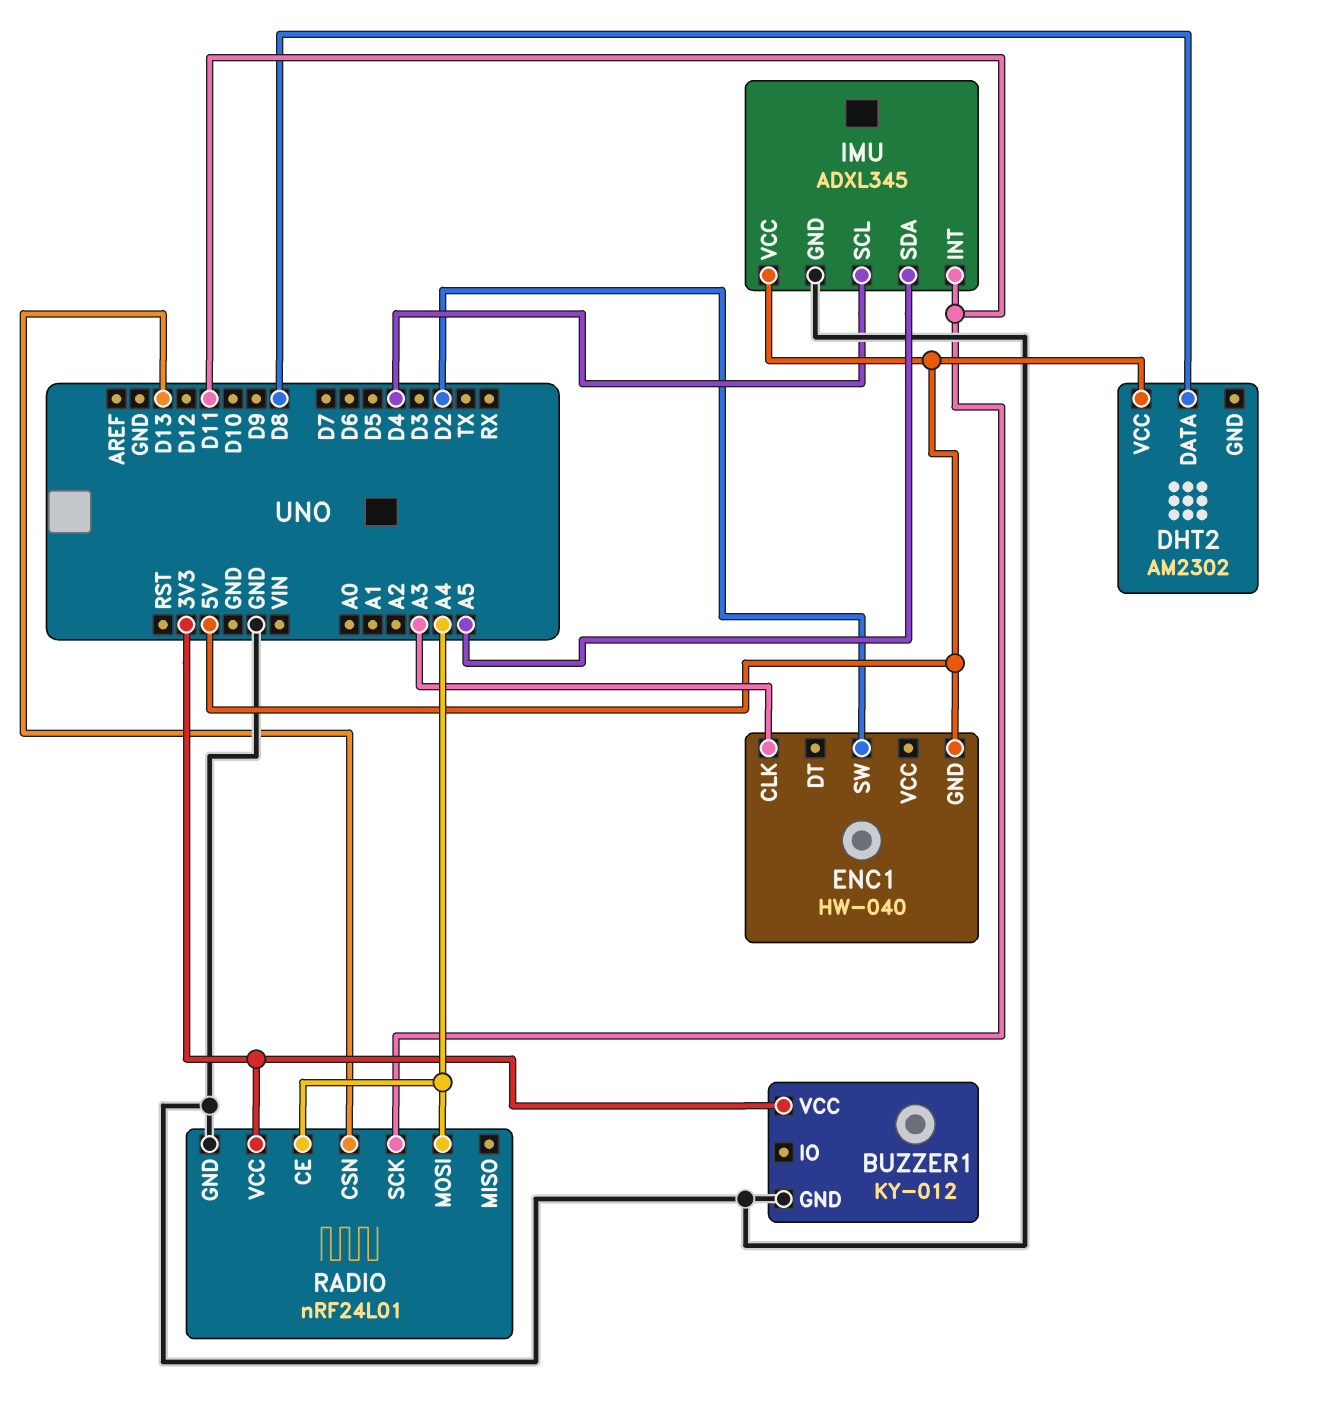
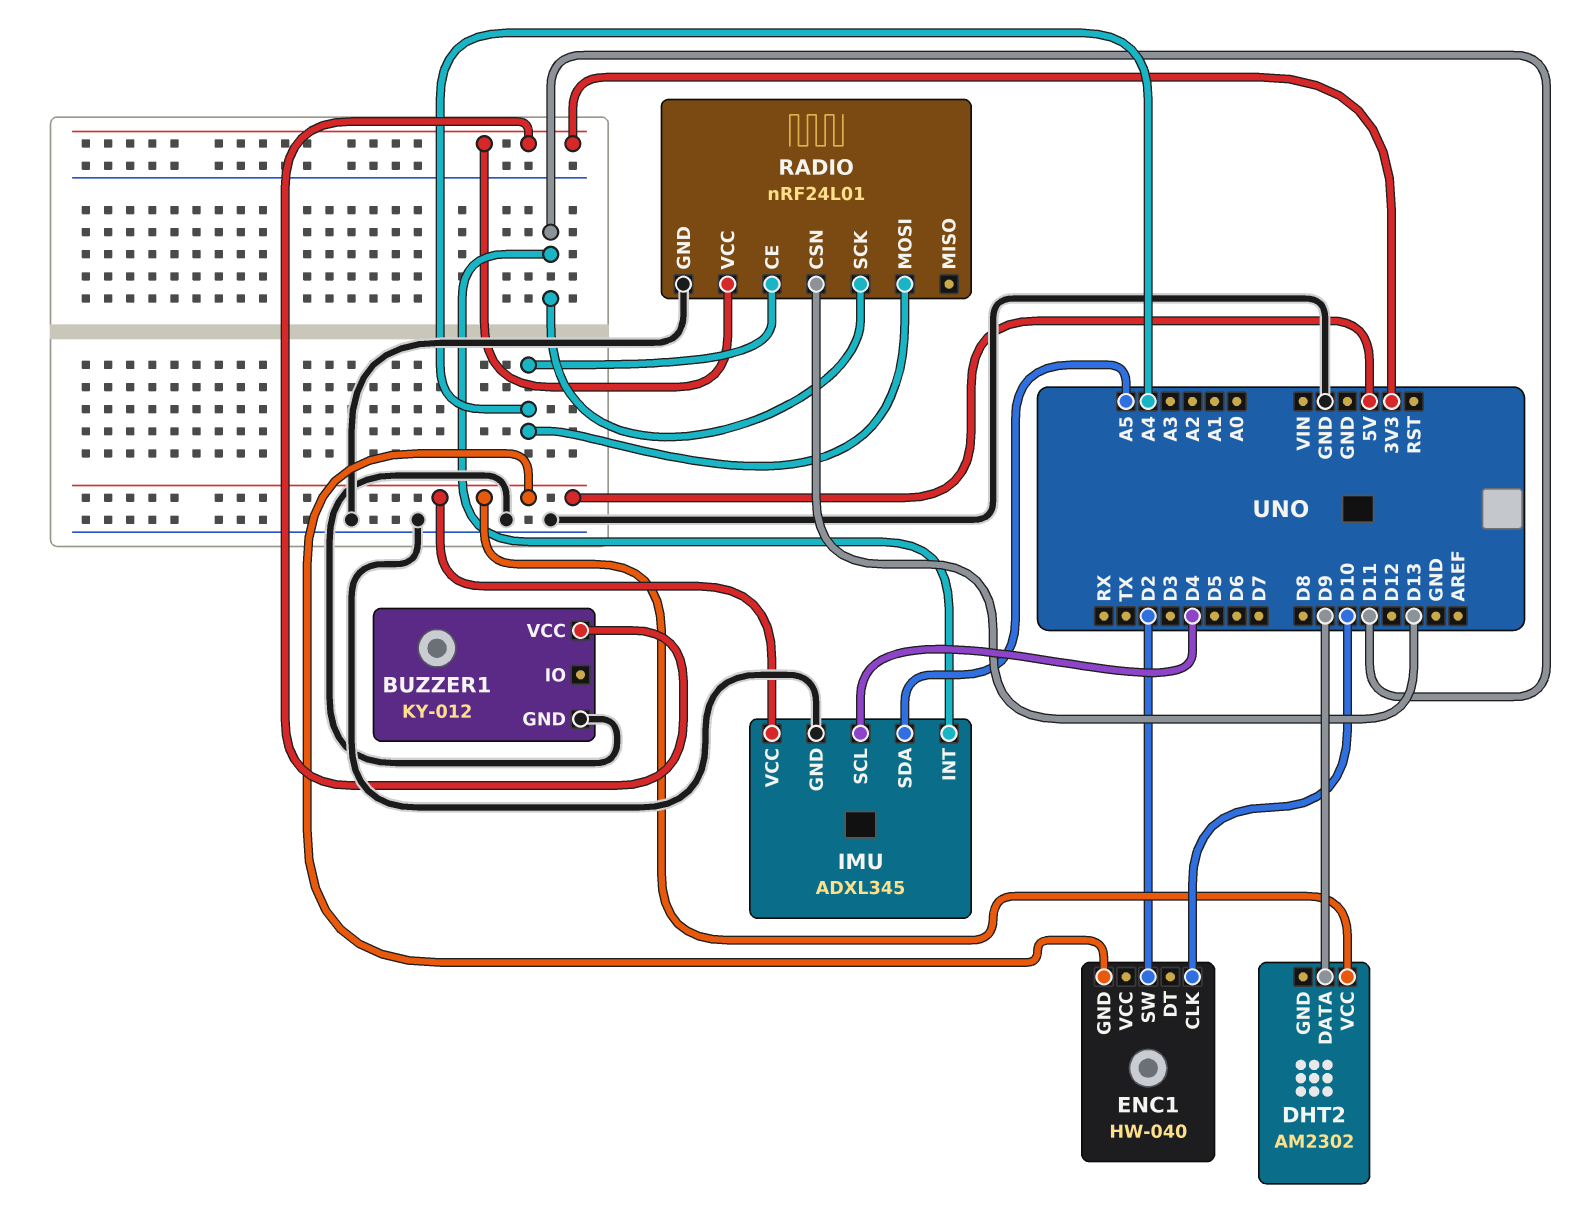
DHT2 pin DATA: D8 -> D9
ENC1 pin CLK: A3 -> D10

